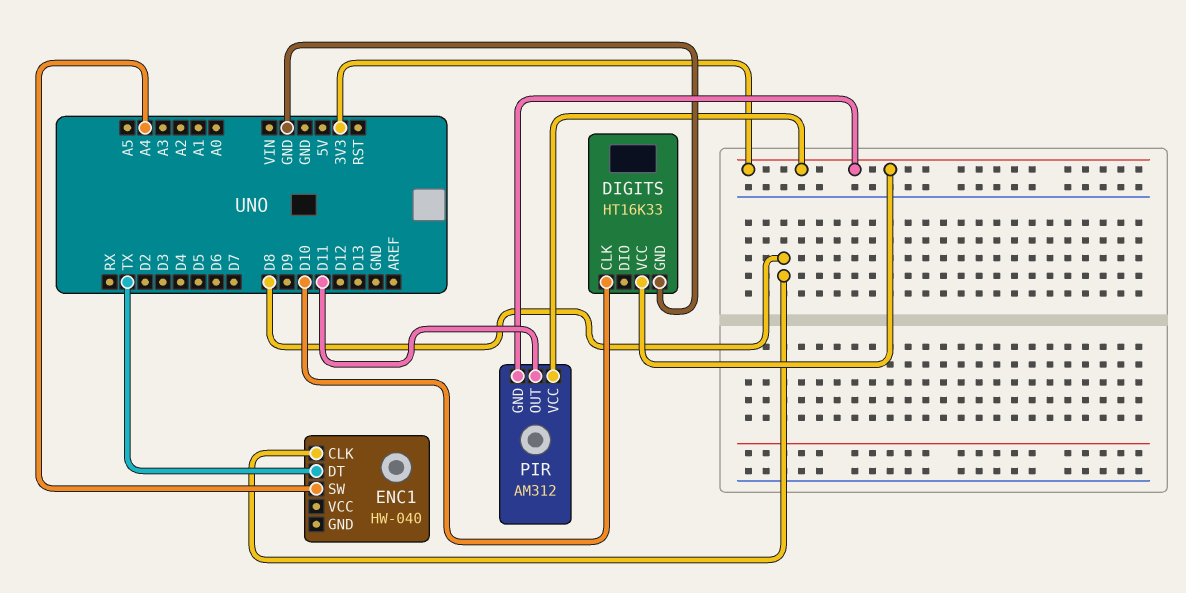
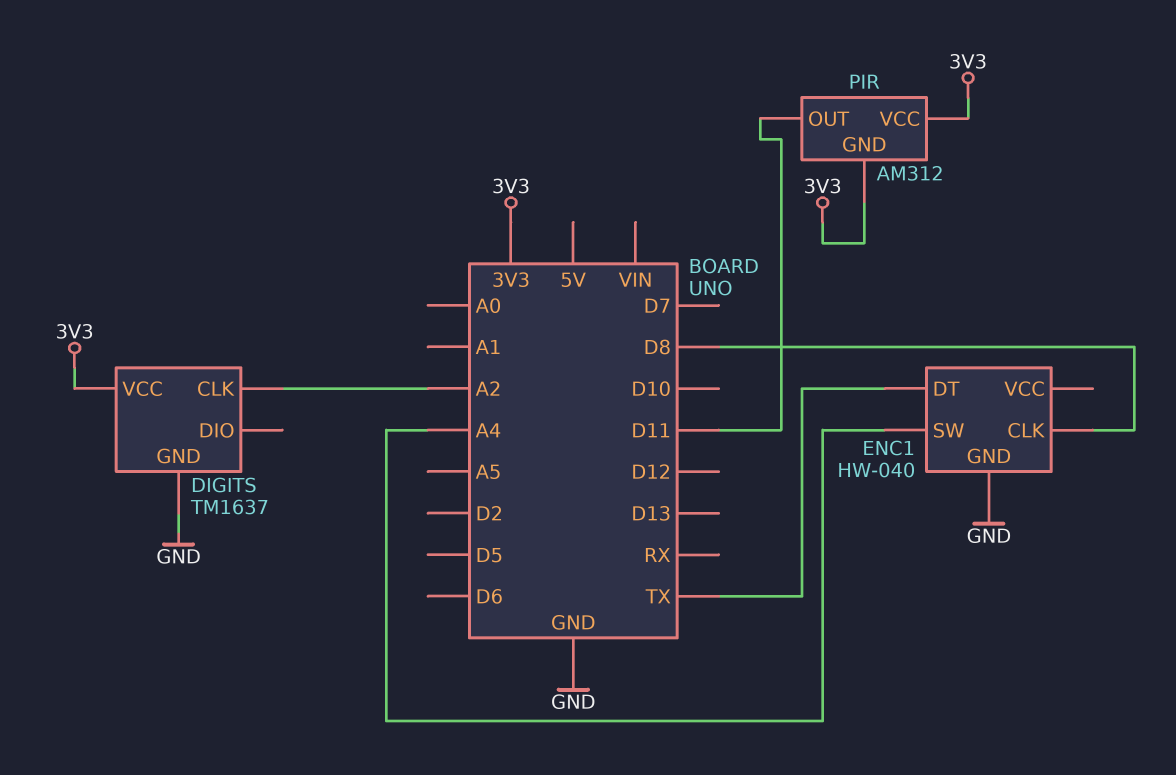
DIGITS: HT16K33 -> TM1637
DIGITS pin CLK: D10 -> A2
ENC1 pin GND: none -> GND

